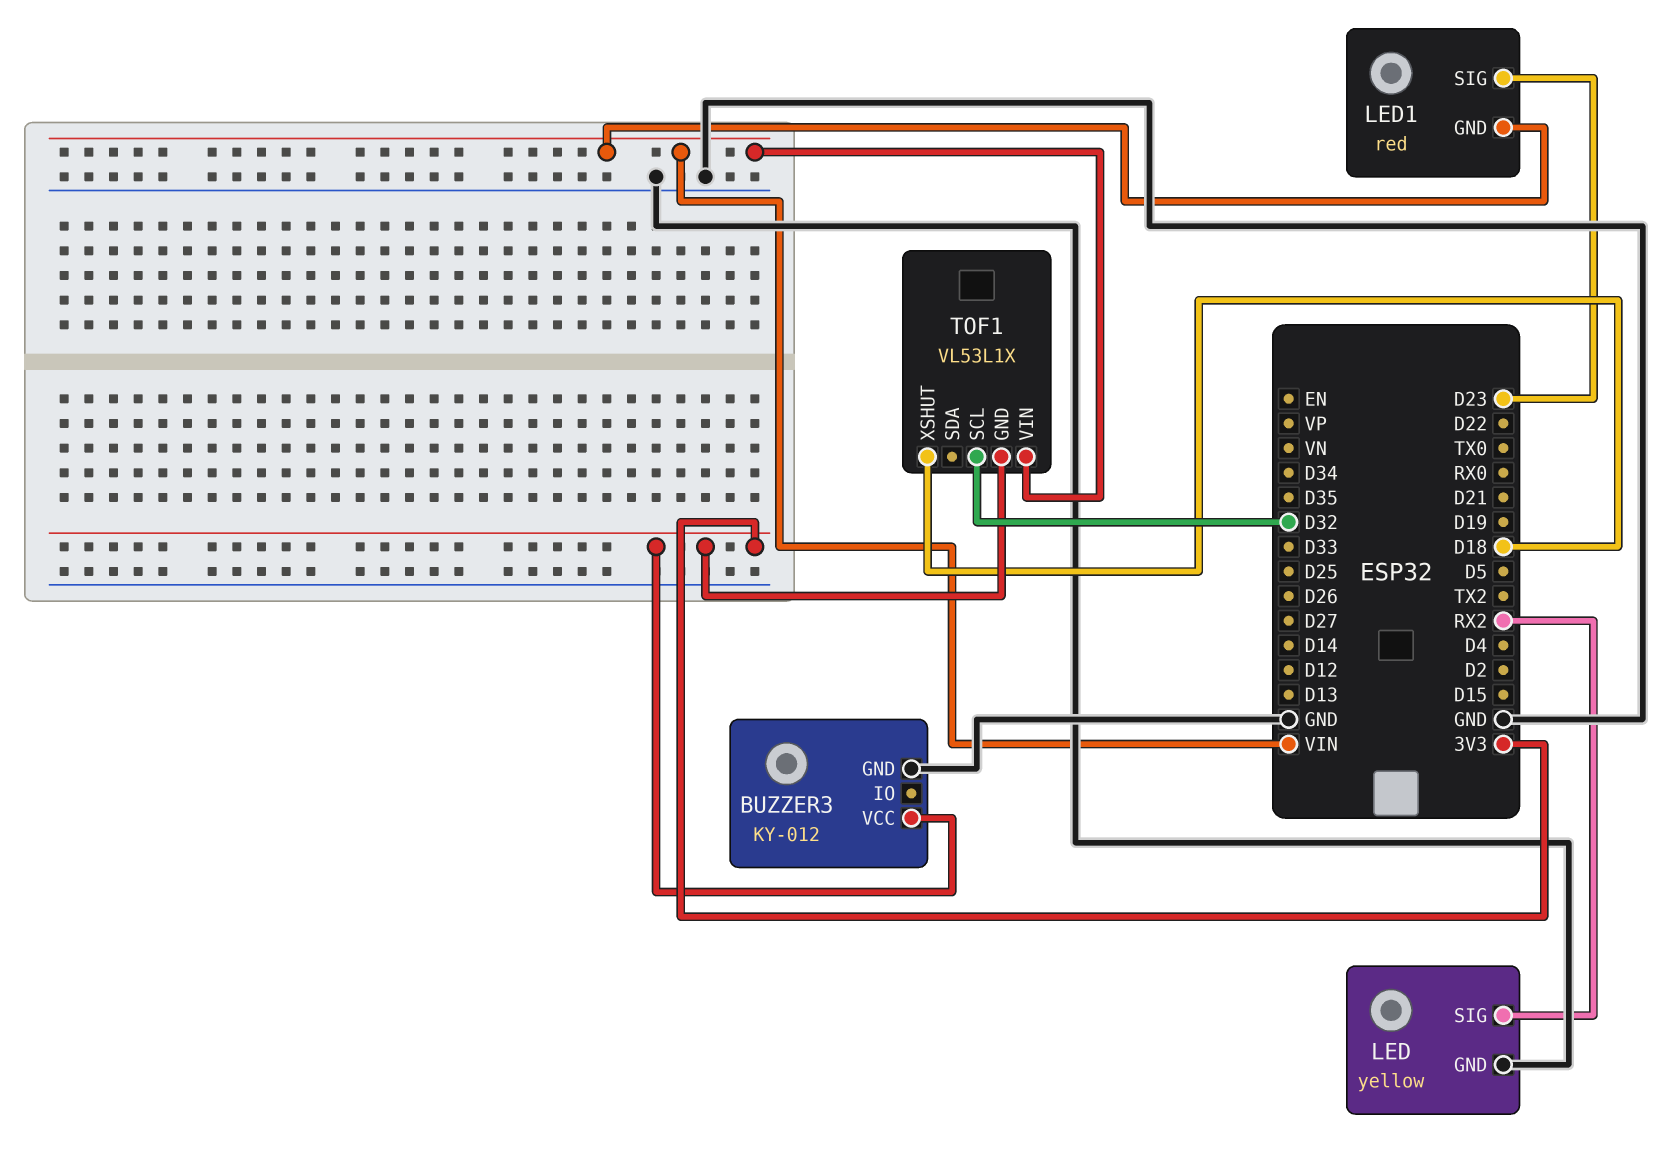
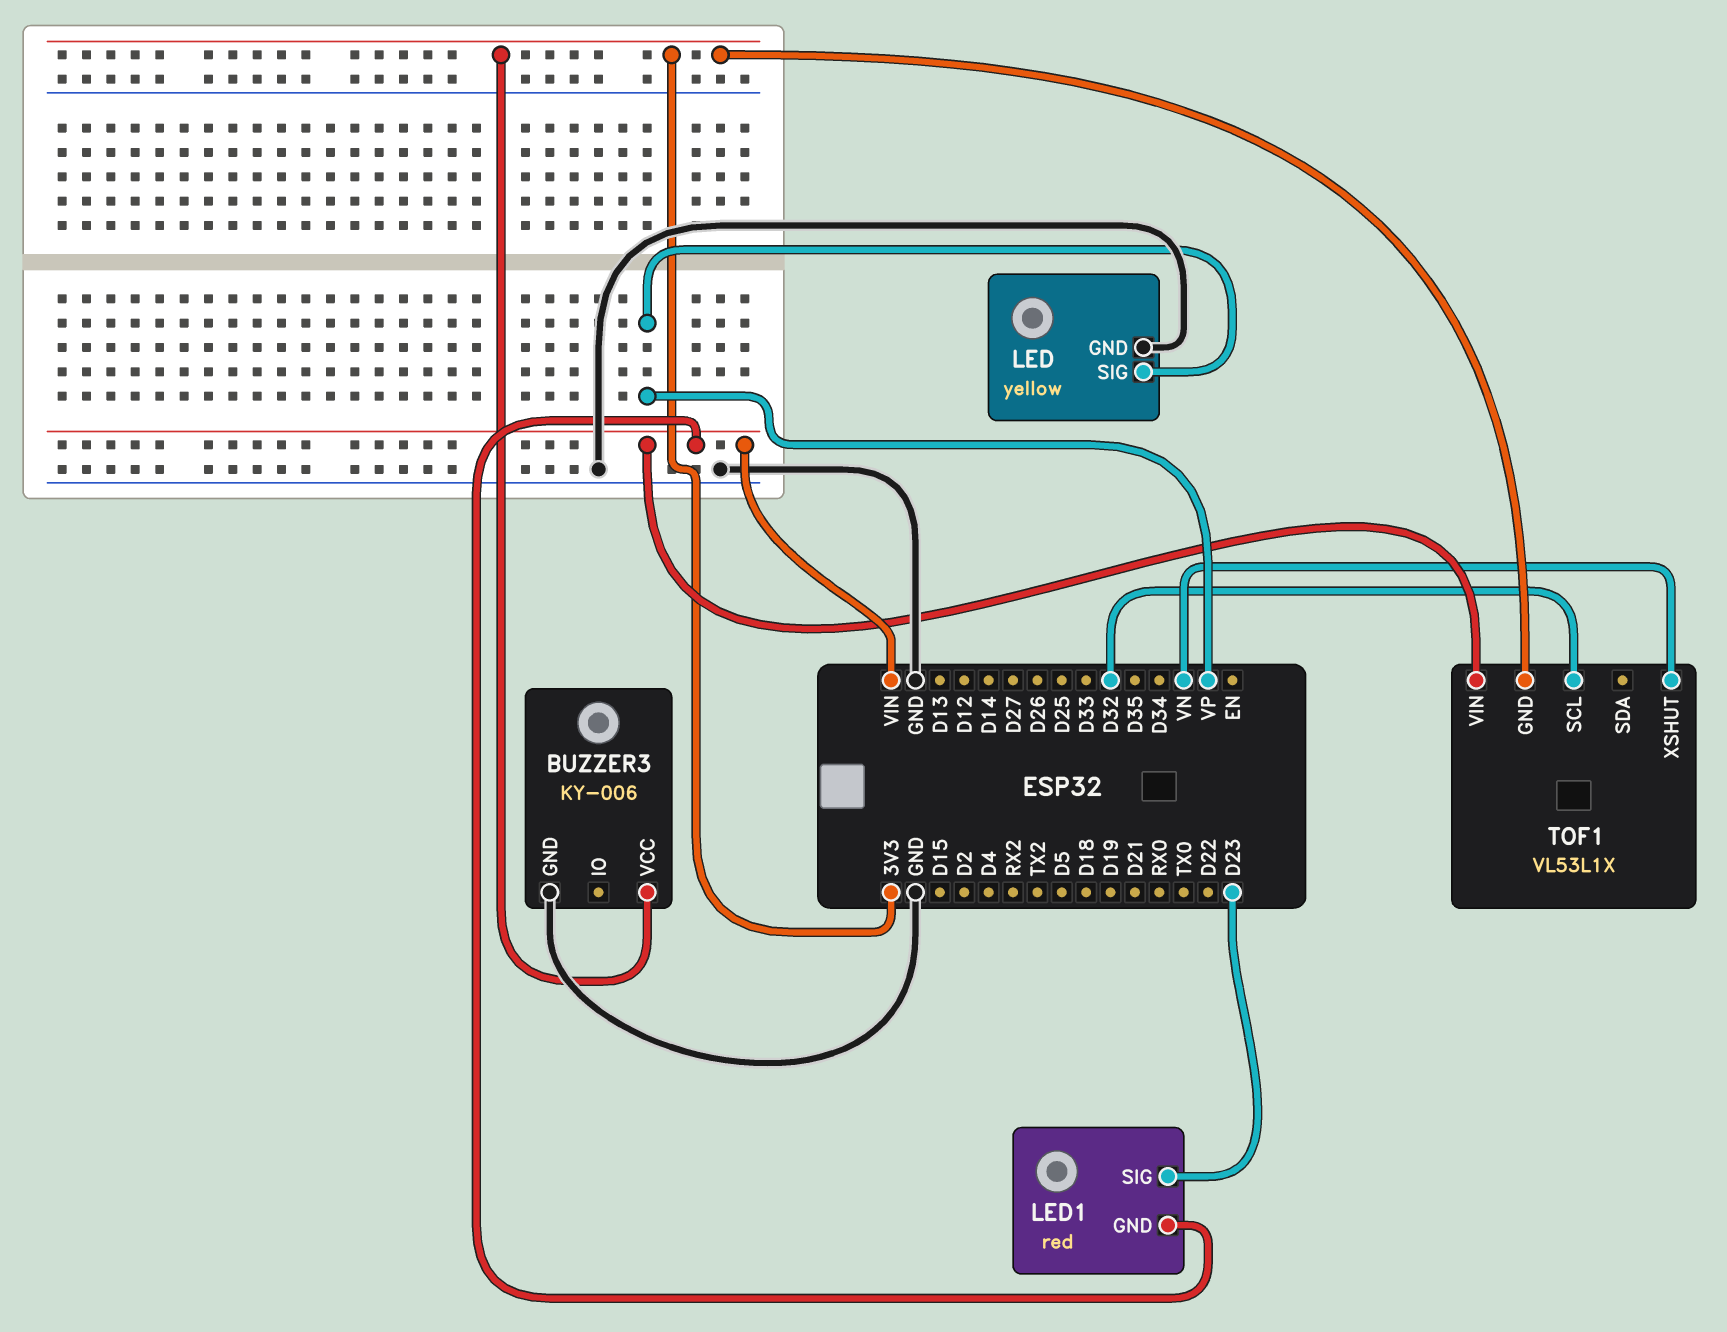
BUZZER3: KY-012 -> KY-006
LED pin SIG: RX2 -> VP
TOF1 pin XSHUT: D18 -> VN

